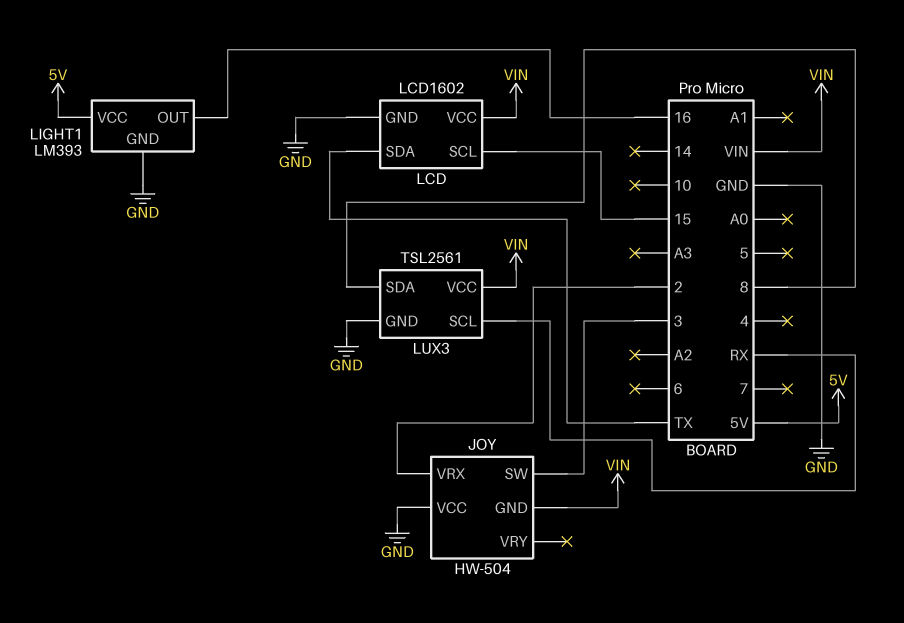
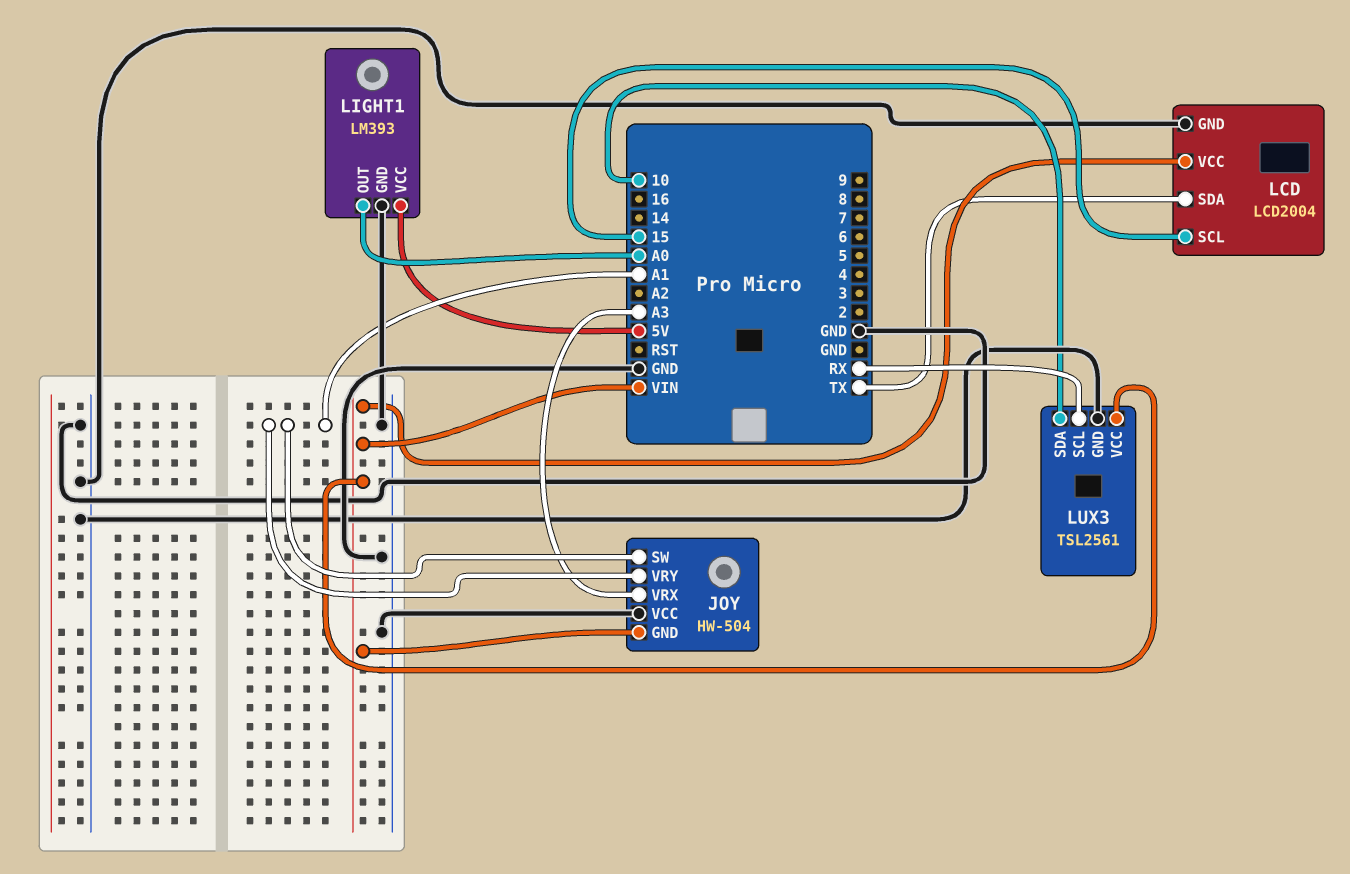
JOY pin SW: 3 -> A1
JOY pin VRX: 2 -> A3
JOY pin VRY: none -> A1
LCD: LCD1602 -> LCD2004
LIGHT1 pin OUT: 16 -> A0
LUX3 pin SDA: 8 -> 10

